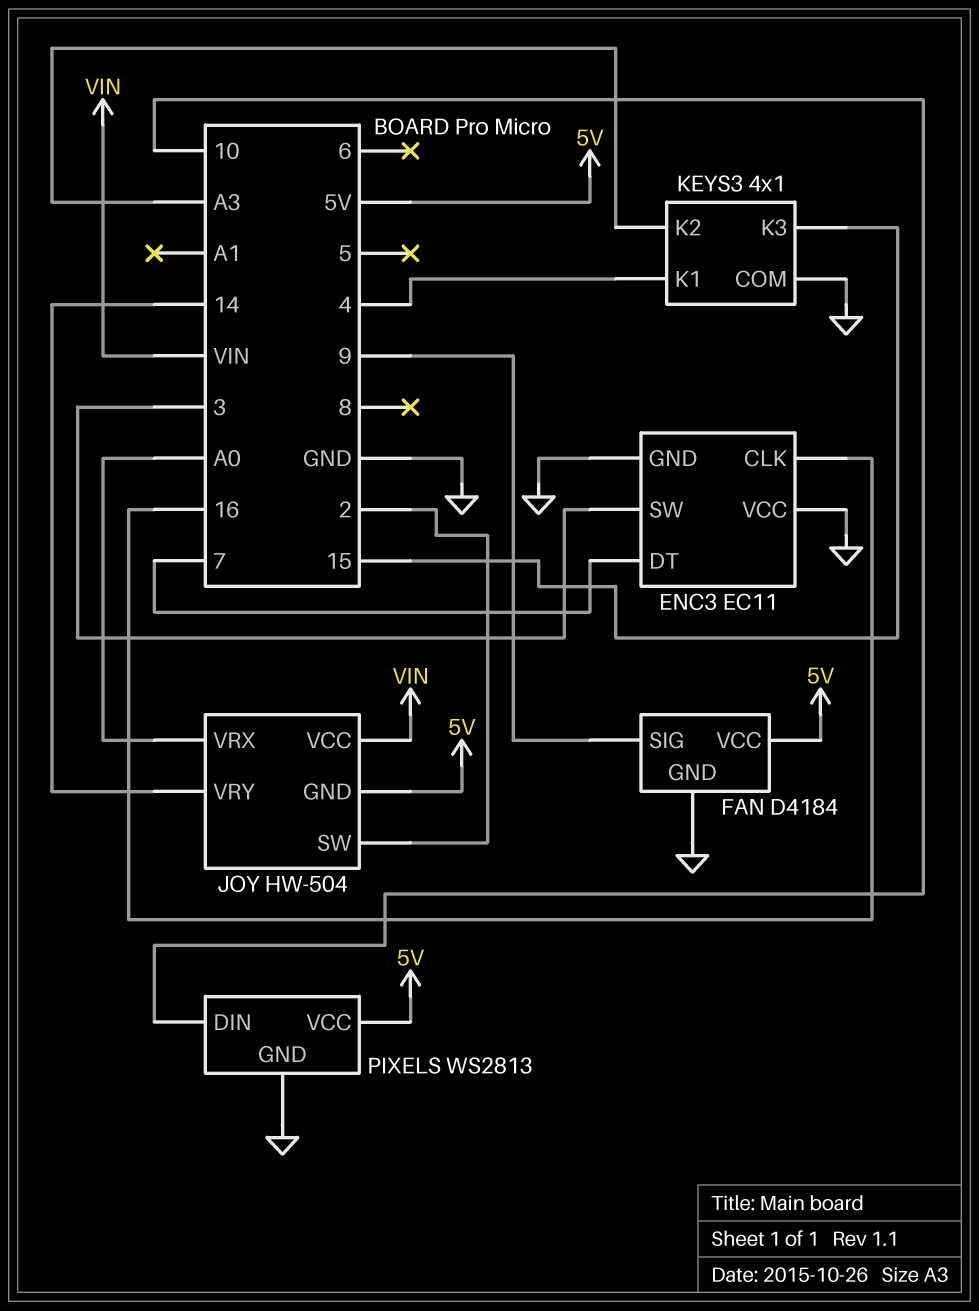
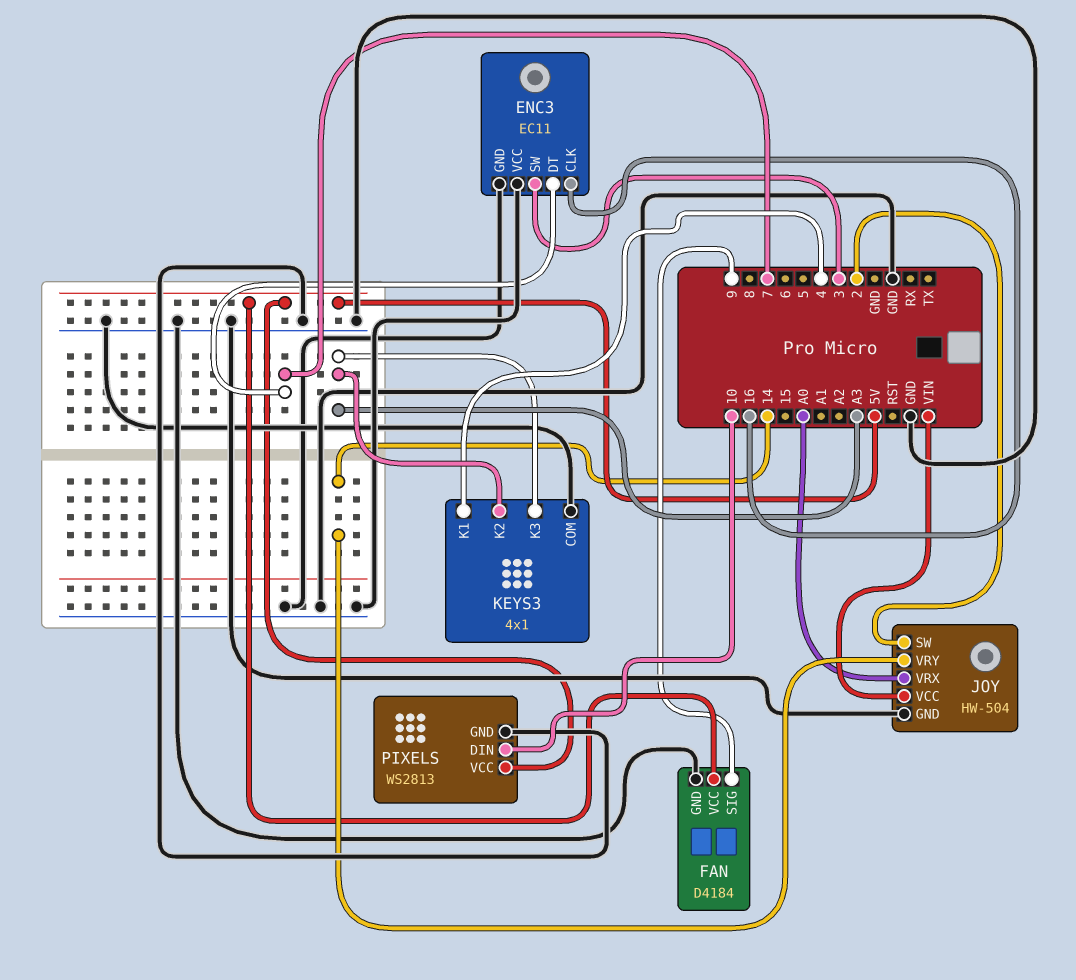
JOY pin GND: 5V -> GND
KEYS3 pin K3: 15 -> A3

